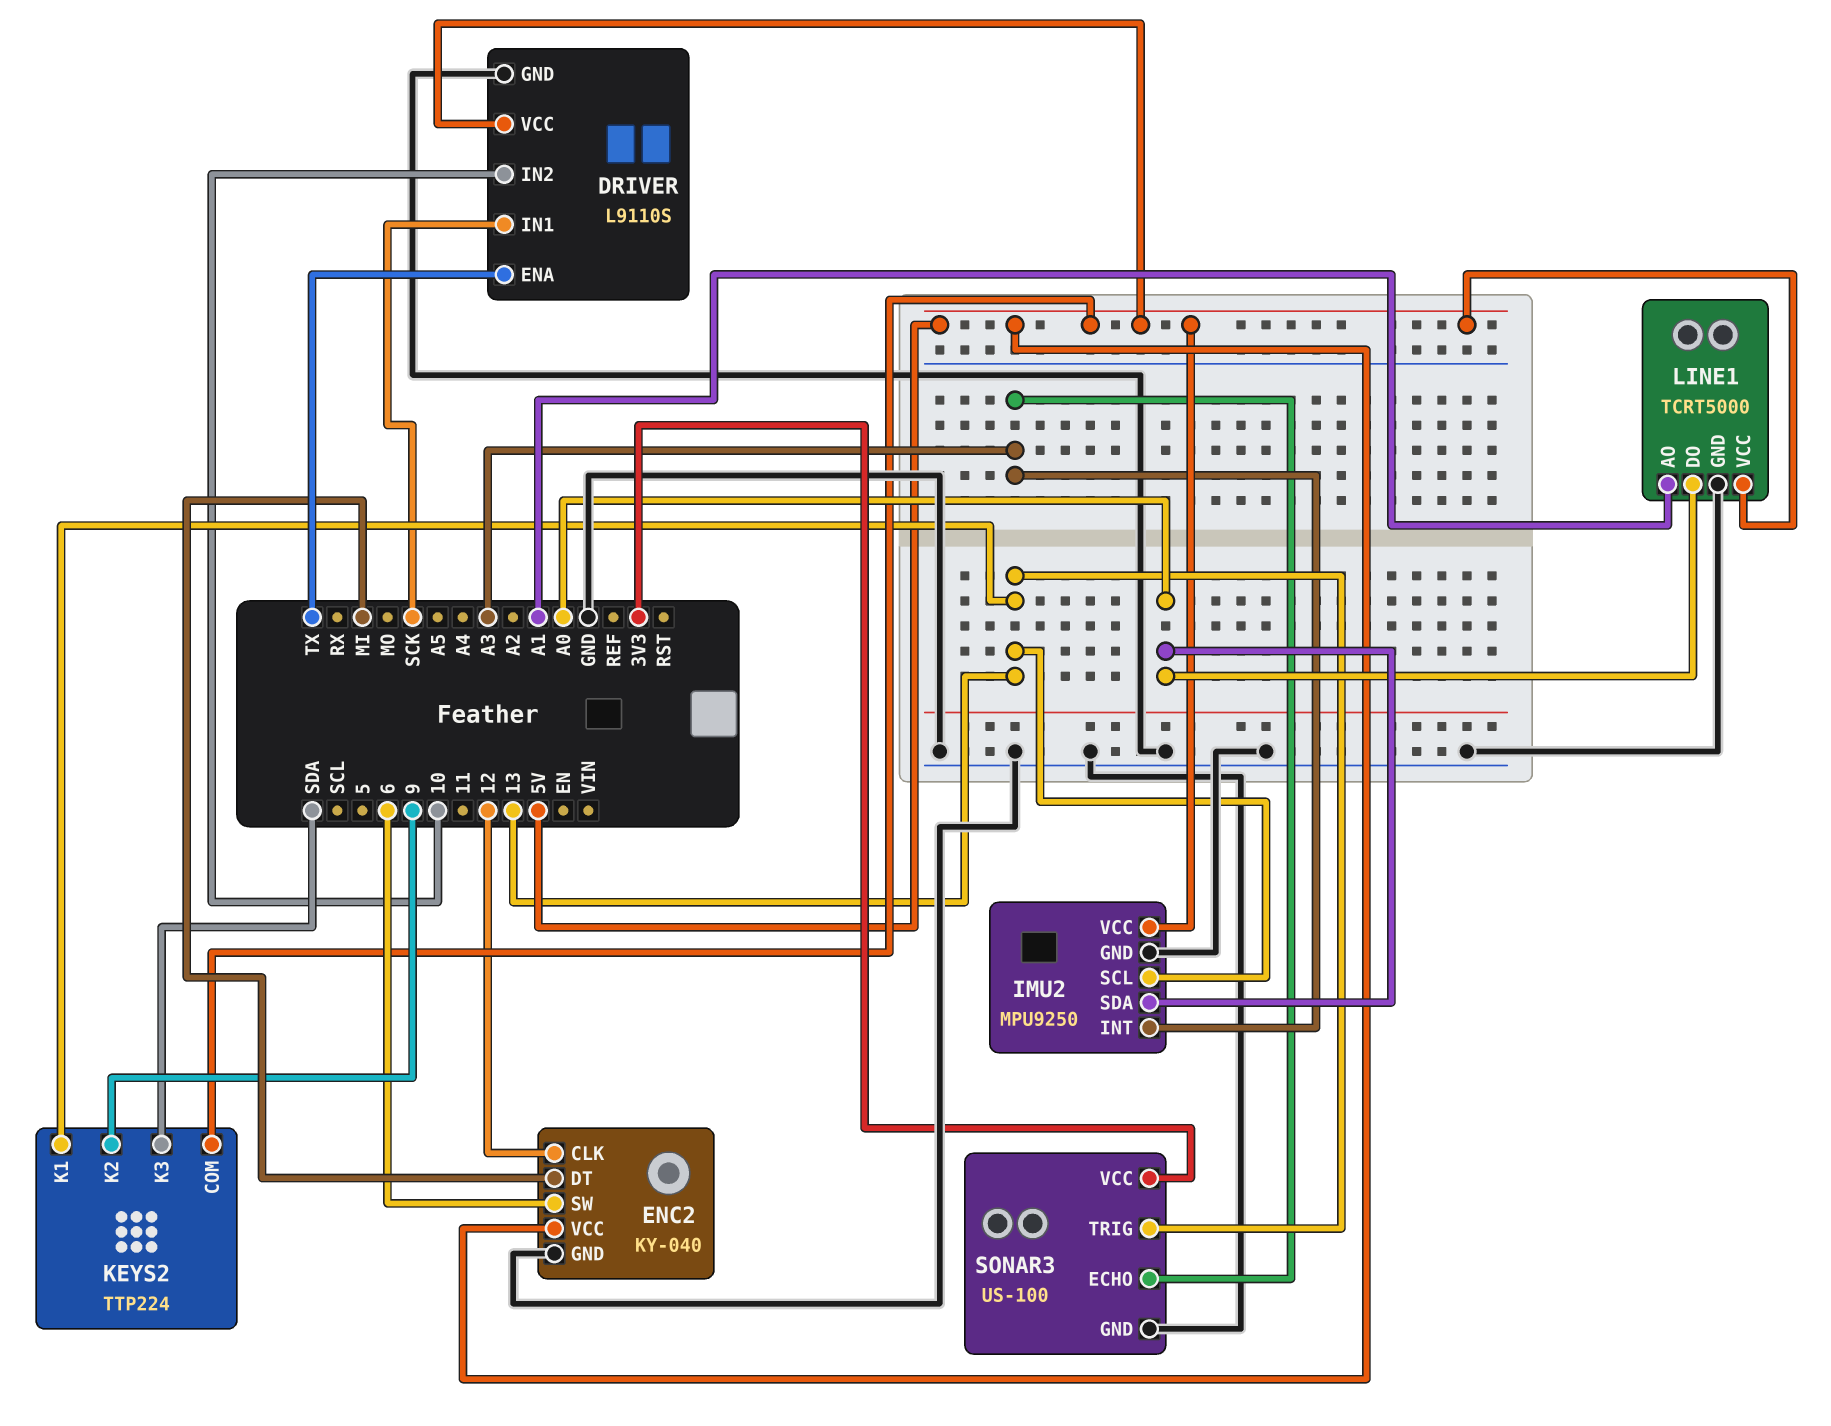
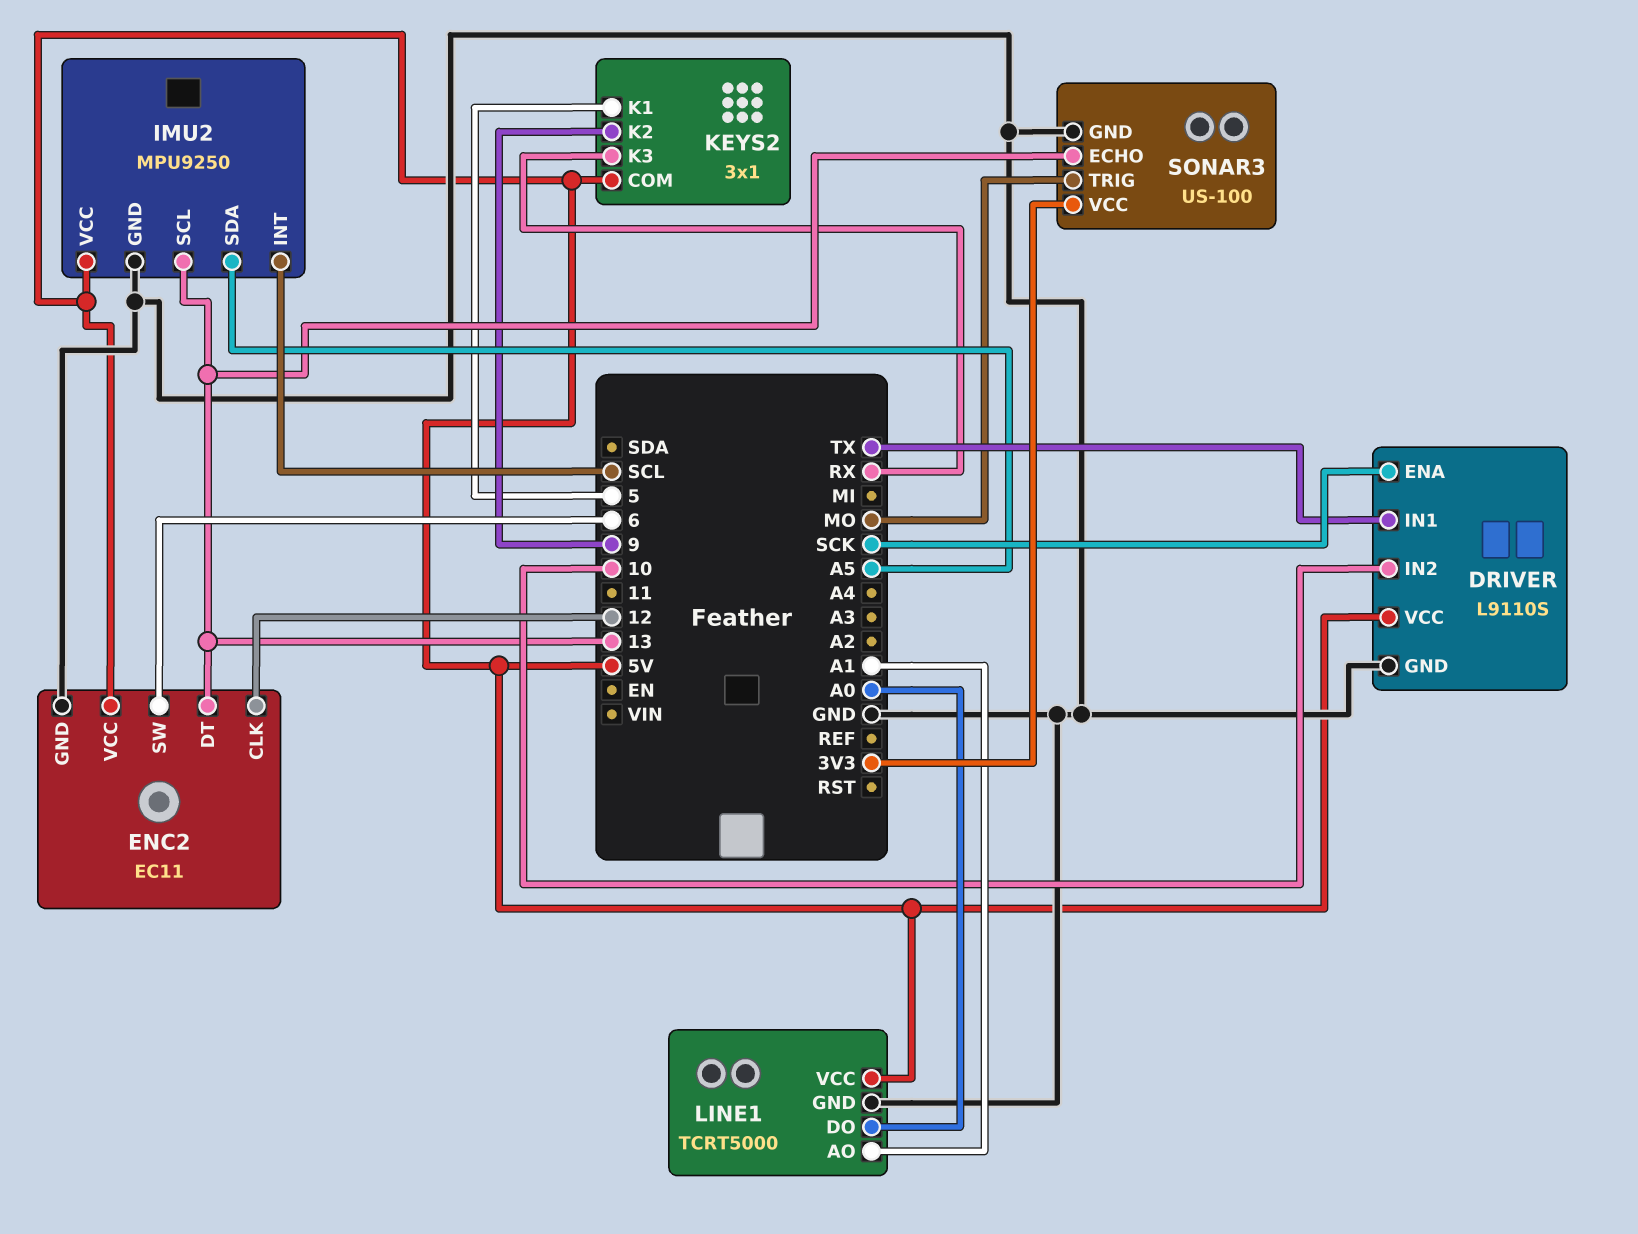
DRIVER pin ENA: TX -> SCK
DRIVER pin IN1: SCK -> TX
ENC2: KY-040 -> EC11
ENC2 pin DT: MI -> 13
IMU2 pin INT: A3 -> SCL
IMU2 pin SDA: A0 -> A5
KEYS2: TTP224 -> 3x1
KEYS2 pin K1: 13 -> 5
KEYS2 pin K3: SDA -> RX
SONAR3 pin ECHO: A3 -> 13
SONAR3 pin TRIG: 13 -> MO

